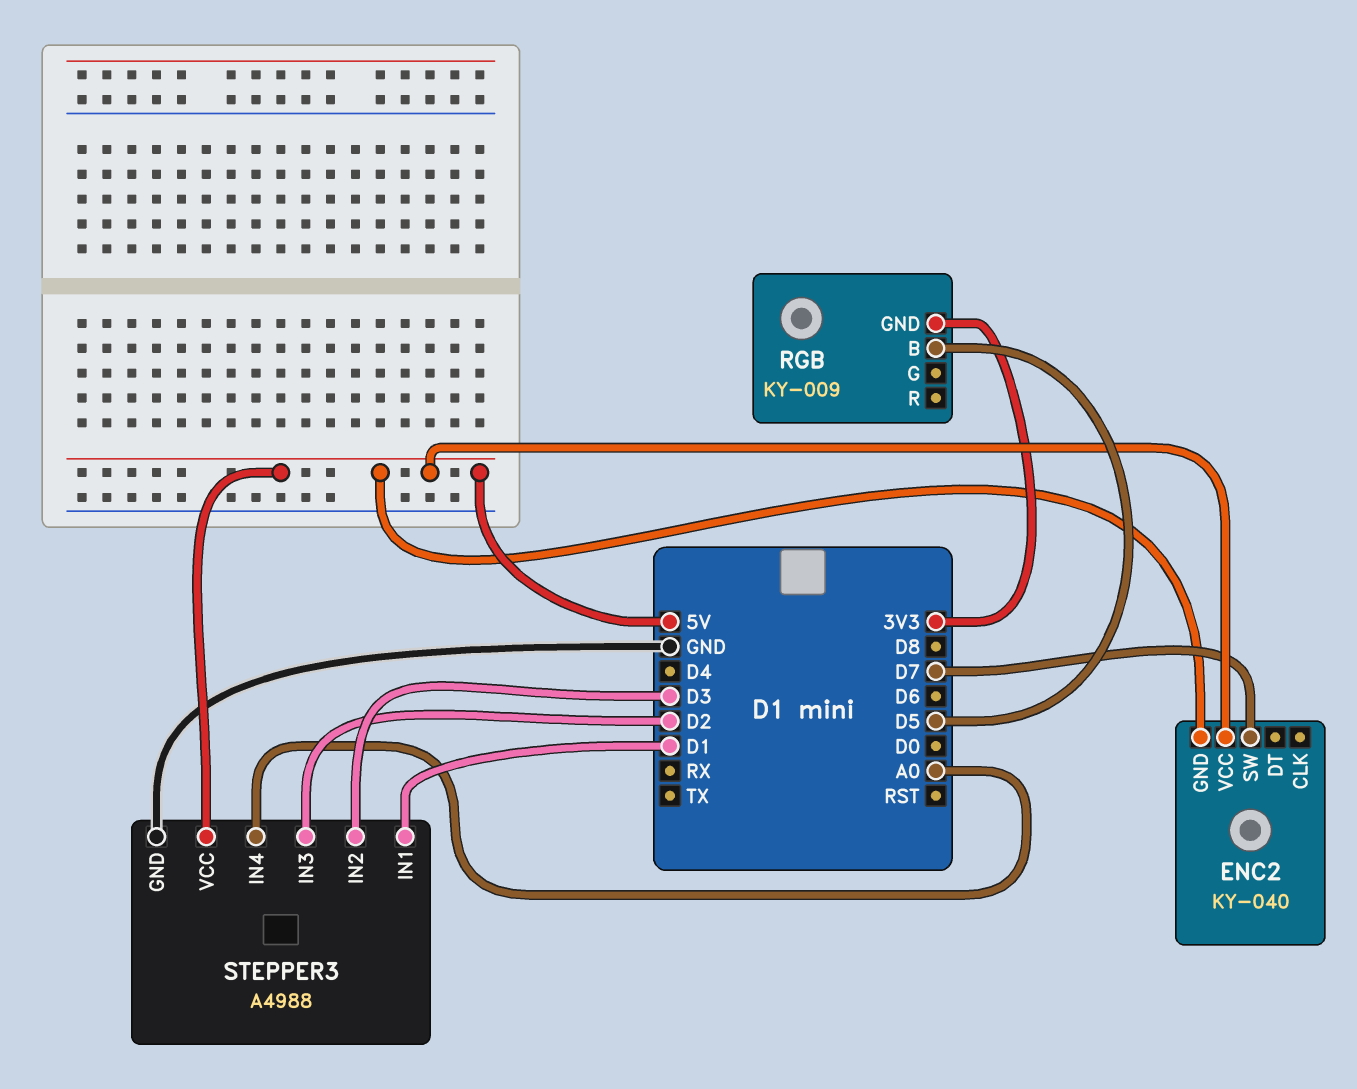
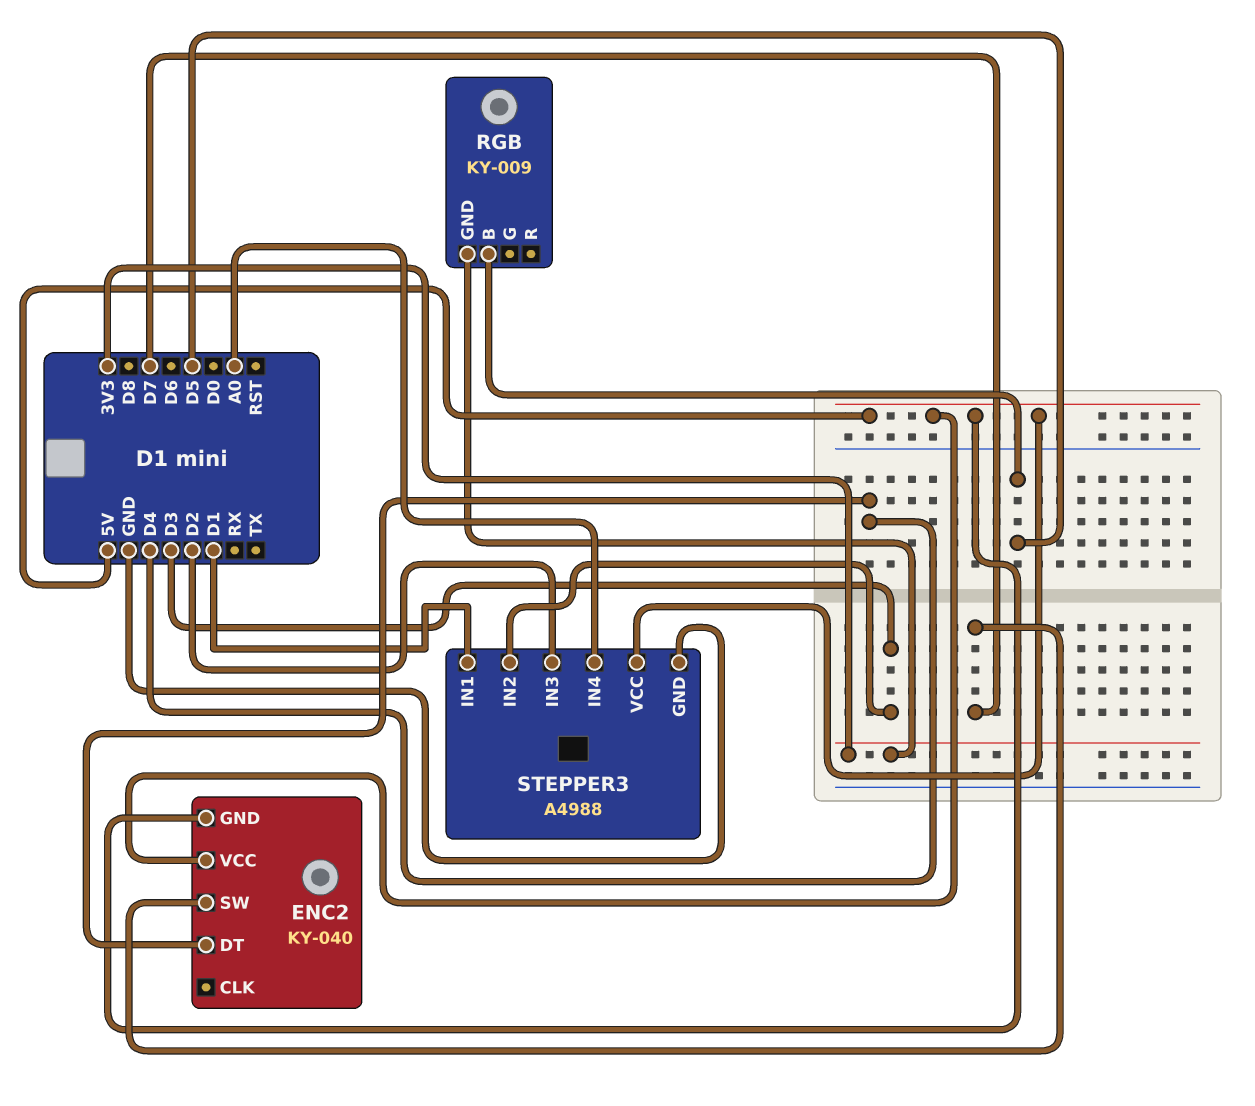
ENC2 pin DT: none -> D4

